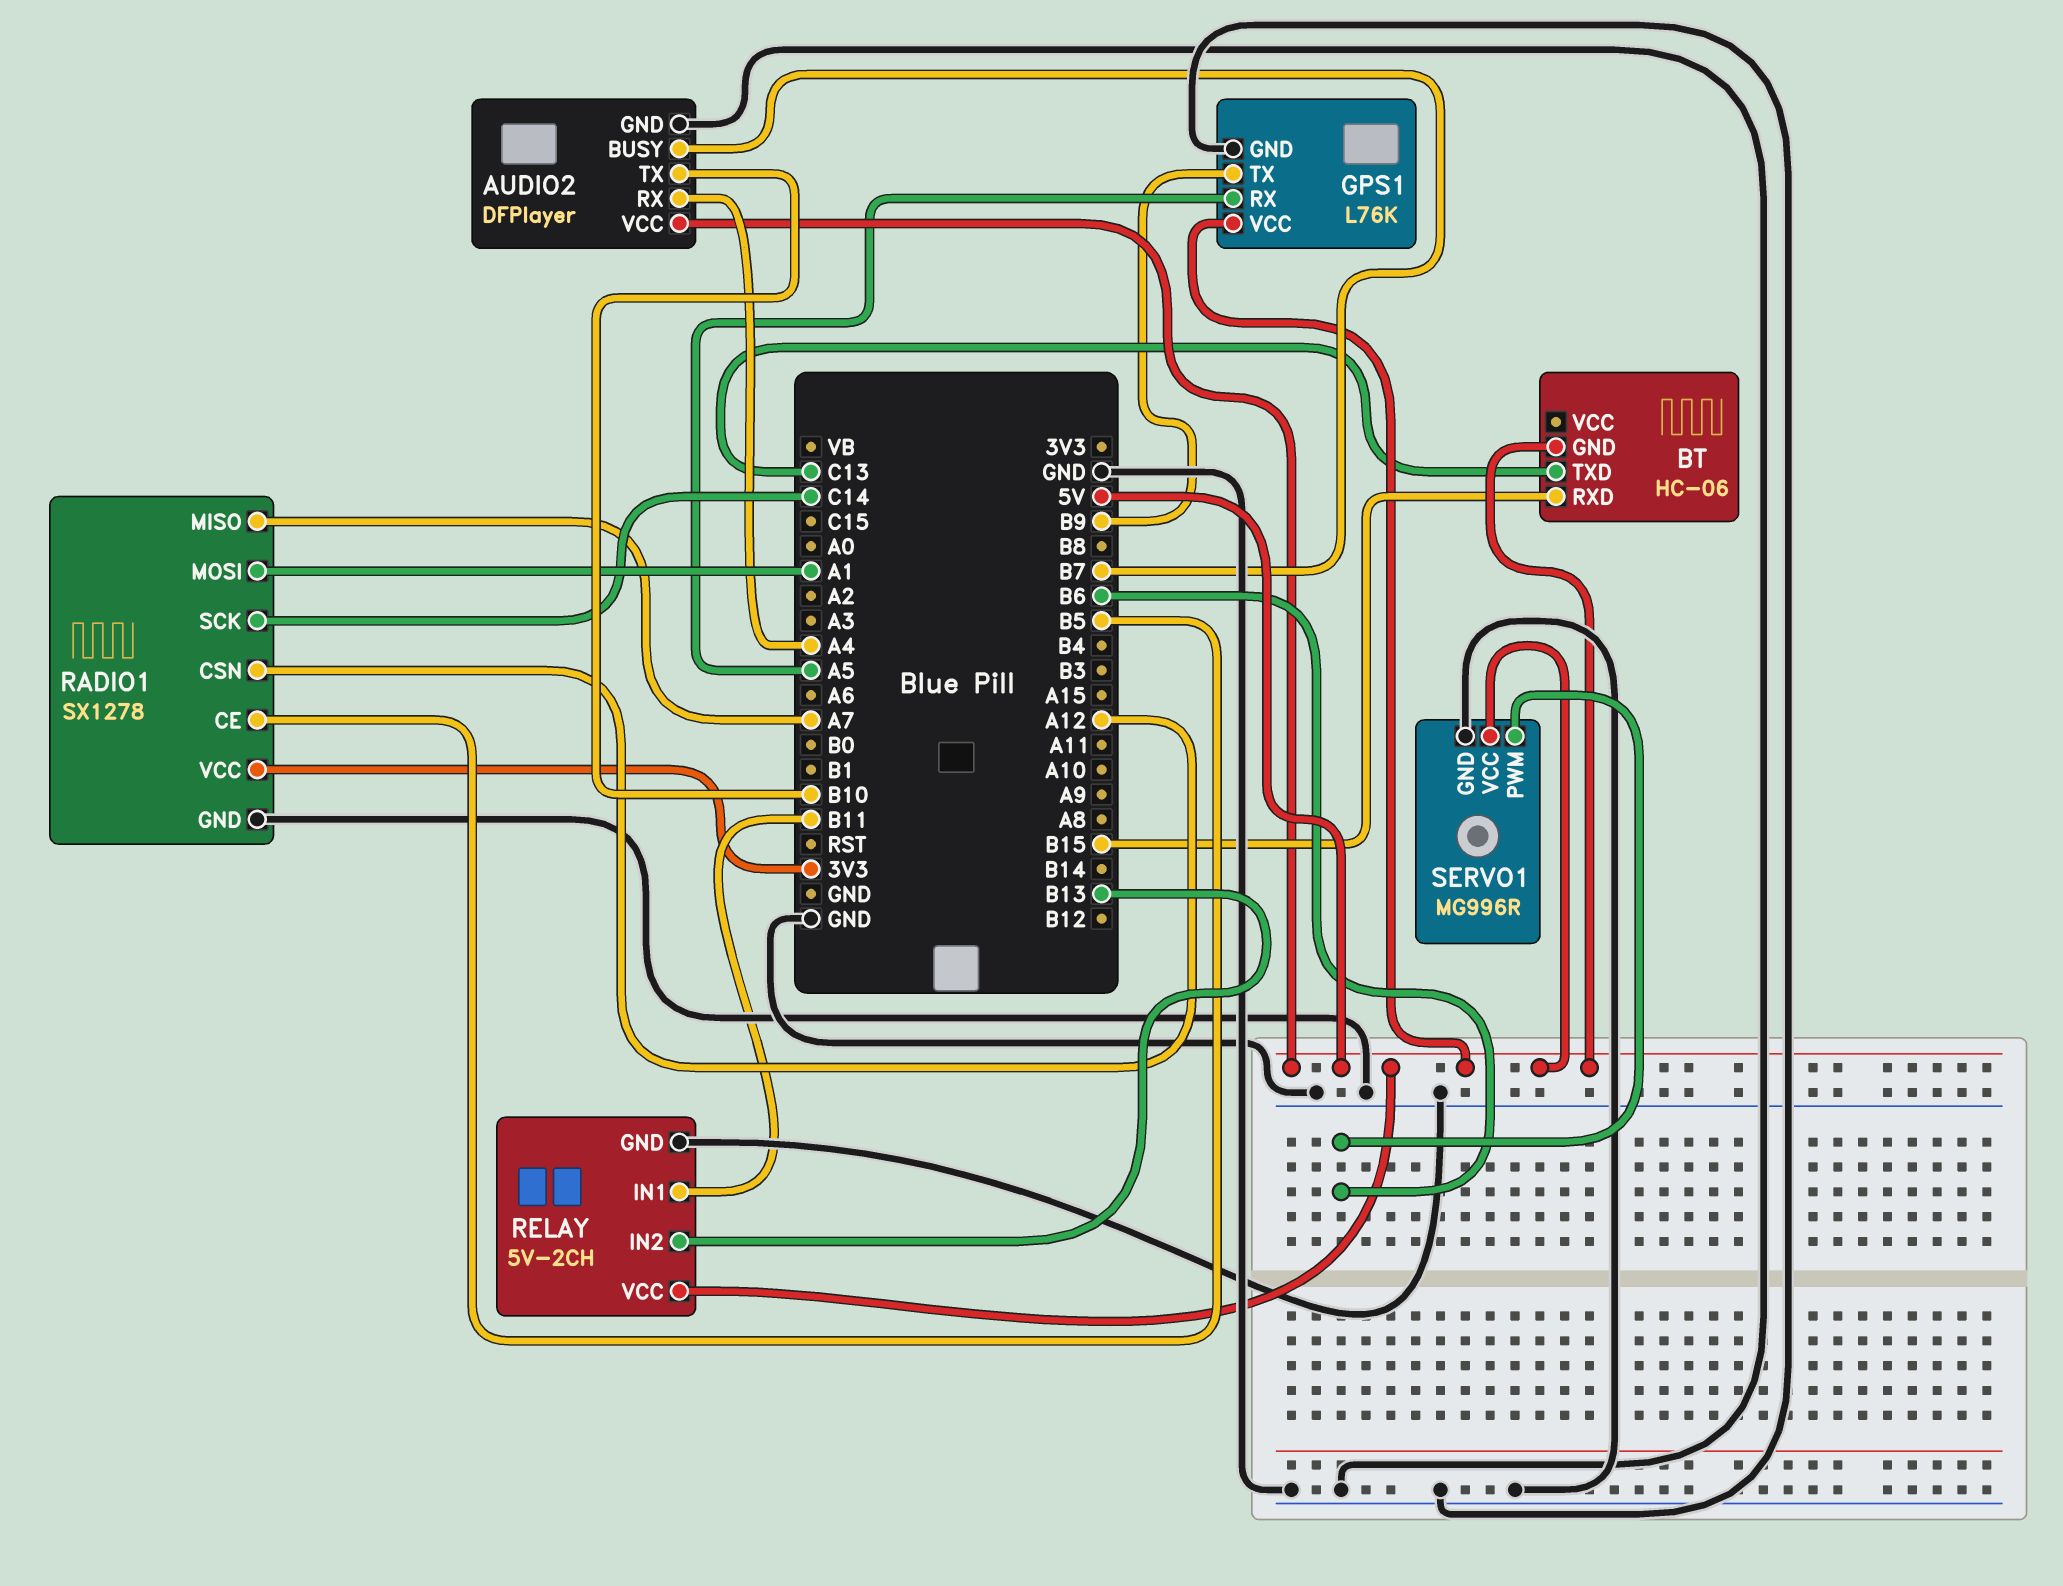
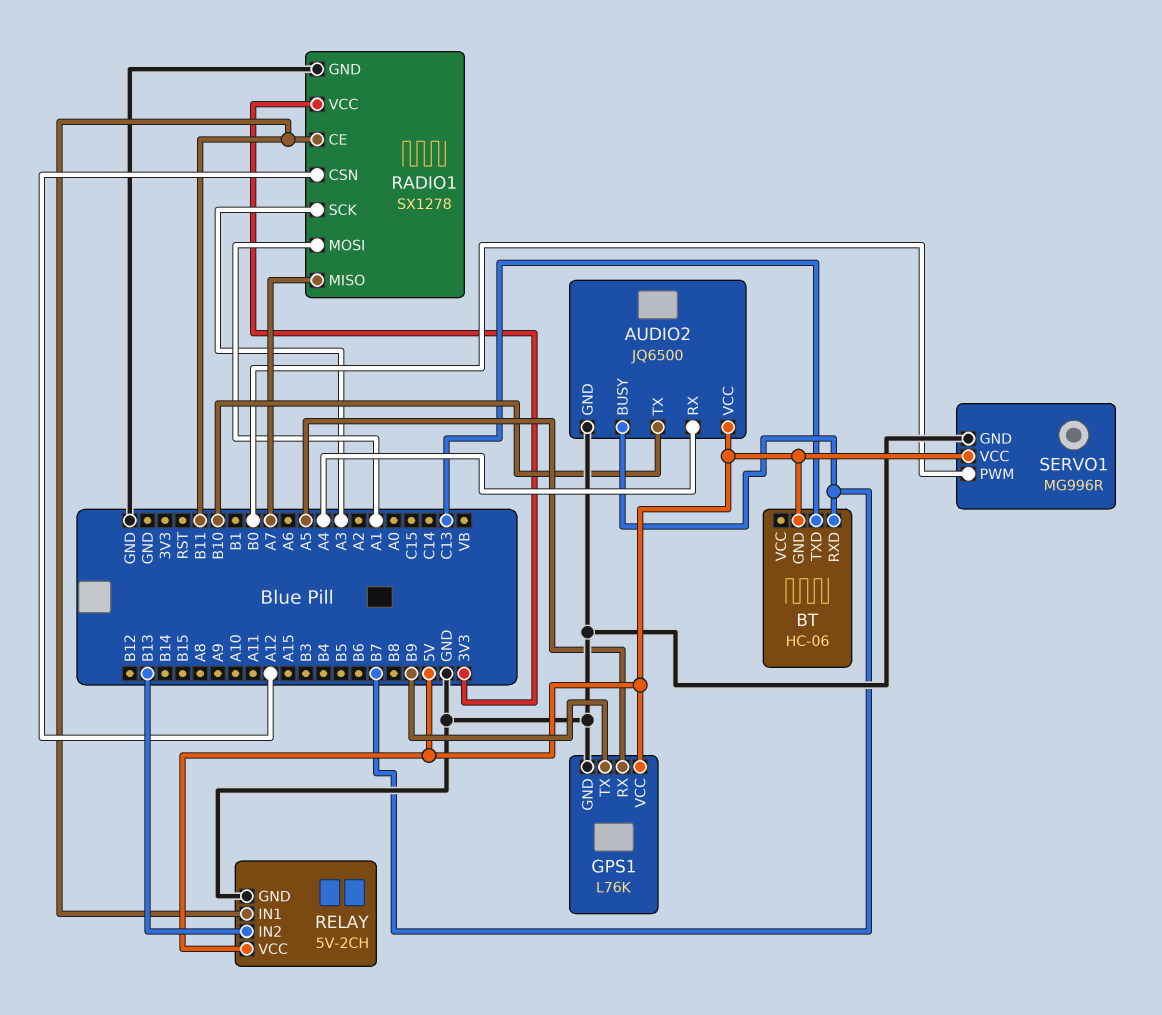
AUDIO2: DFPlayer -> JQ6500
BT pin RXD: B15 -> B7
RADIO1 pin CE: B5 -> B11
RADIO1 pin SCK: C14 -> A3
SERVO1 pin PWM: B6 -> B0

